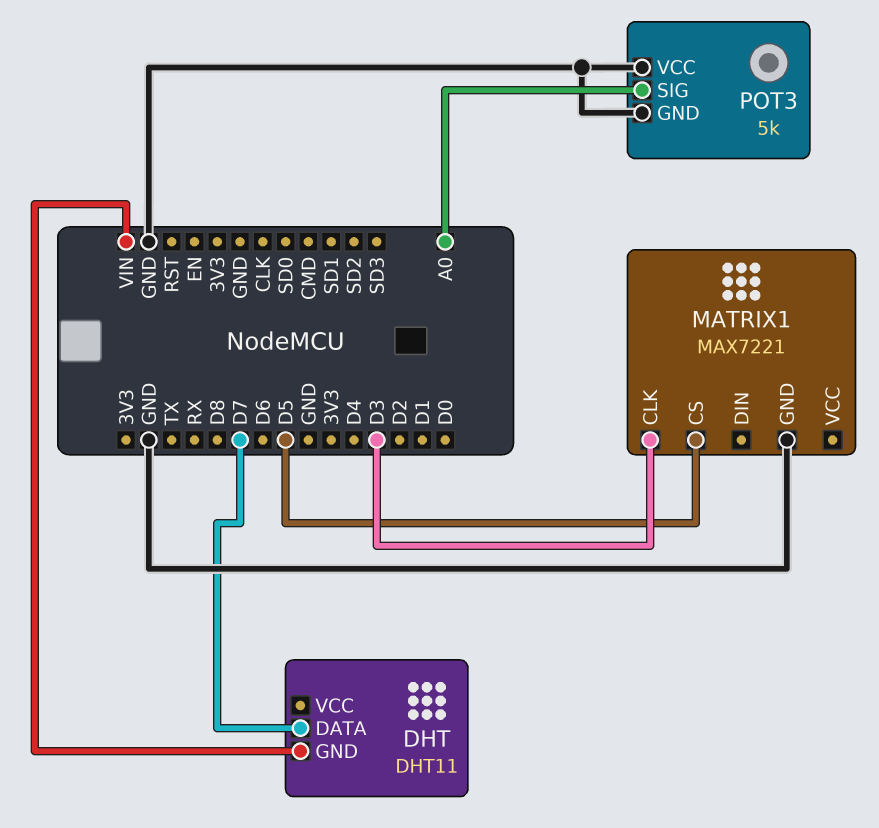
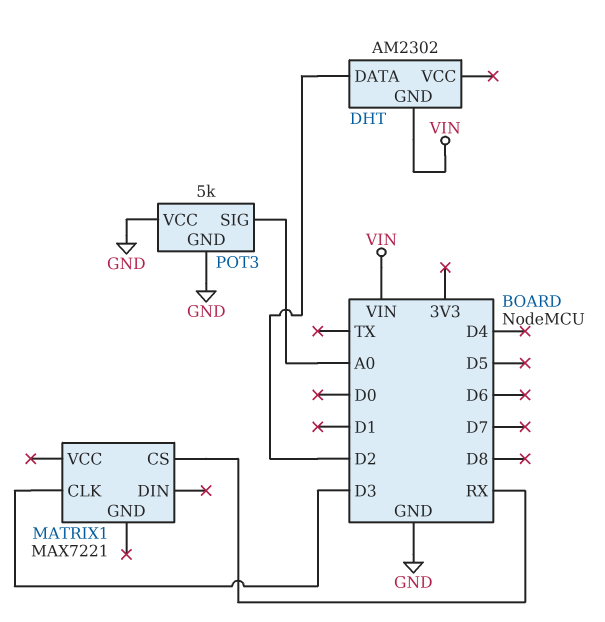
DHT: DHT11 -> AM2302
DHT pin DATA: D7 -> D2
MATRIX1 pin CS: D5 -> RX
MATRIX1 pin GND: GND -> none

